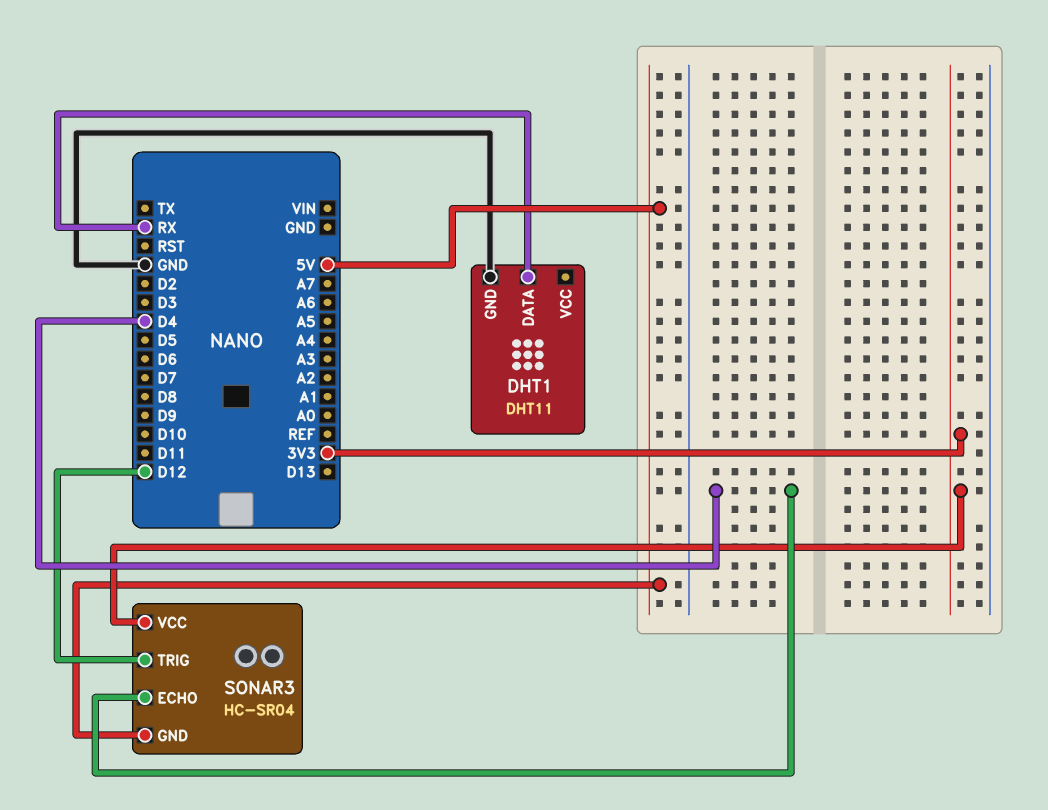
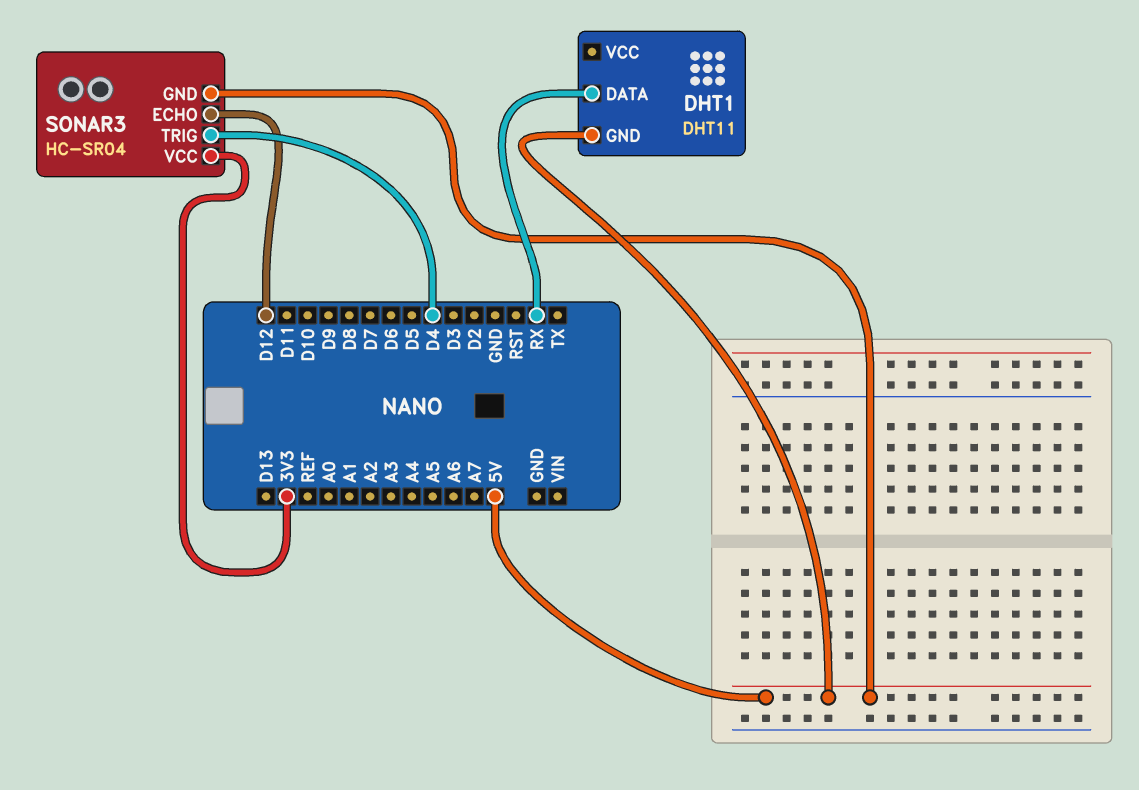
DHT1 pin GND: GND -> 5V
SONAR3 pin ECHO: D4 -> D12
SONAR3 pin TRIG: D12 -> D4

